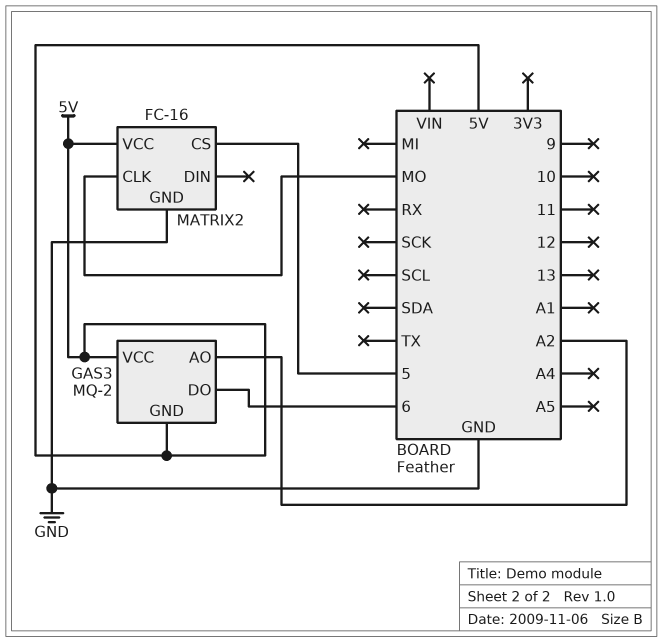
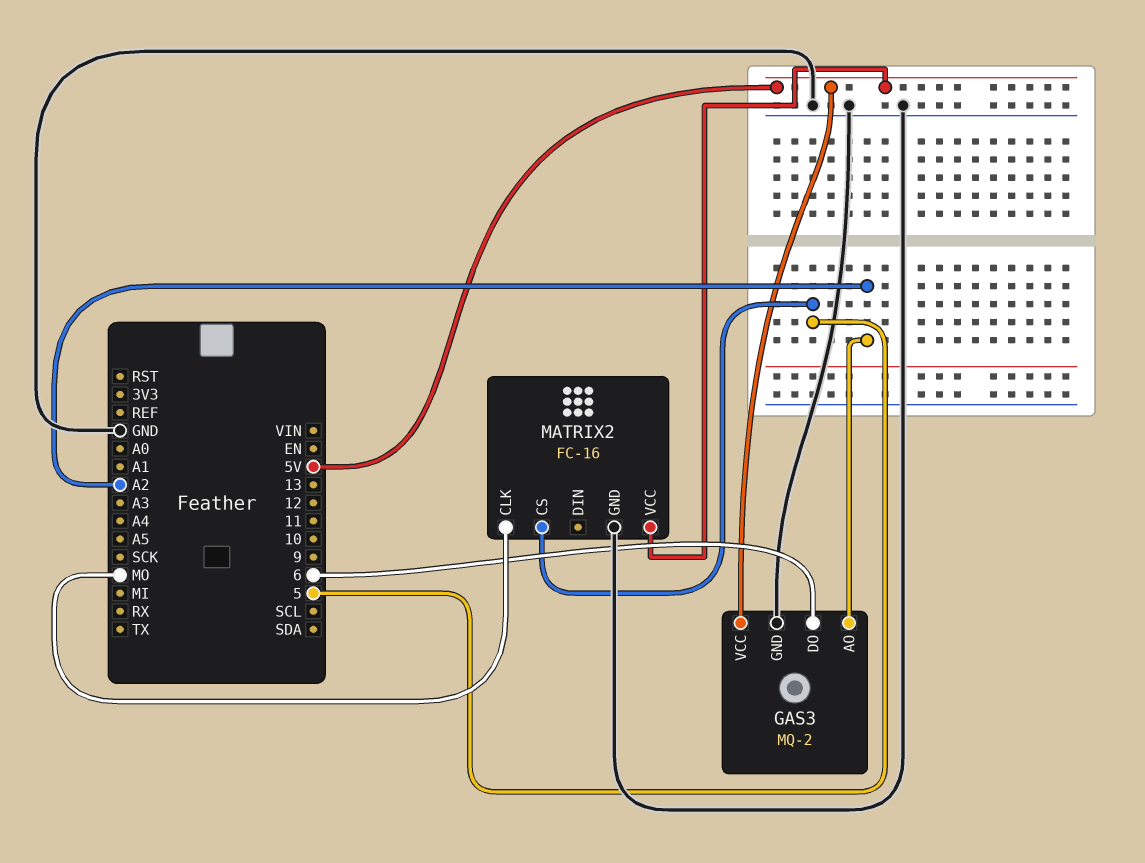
GAS3 pin GND: 5V -> GND

